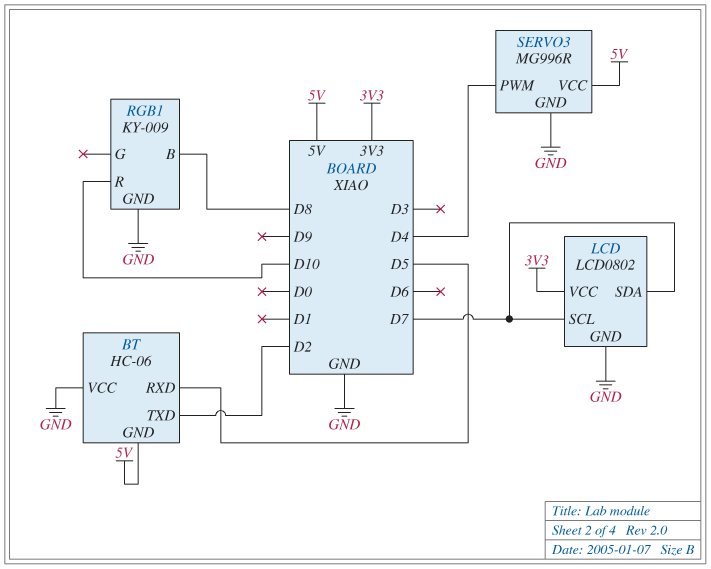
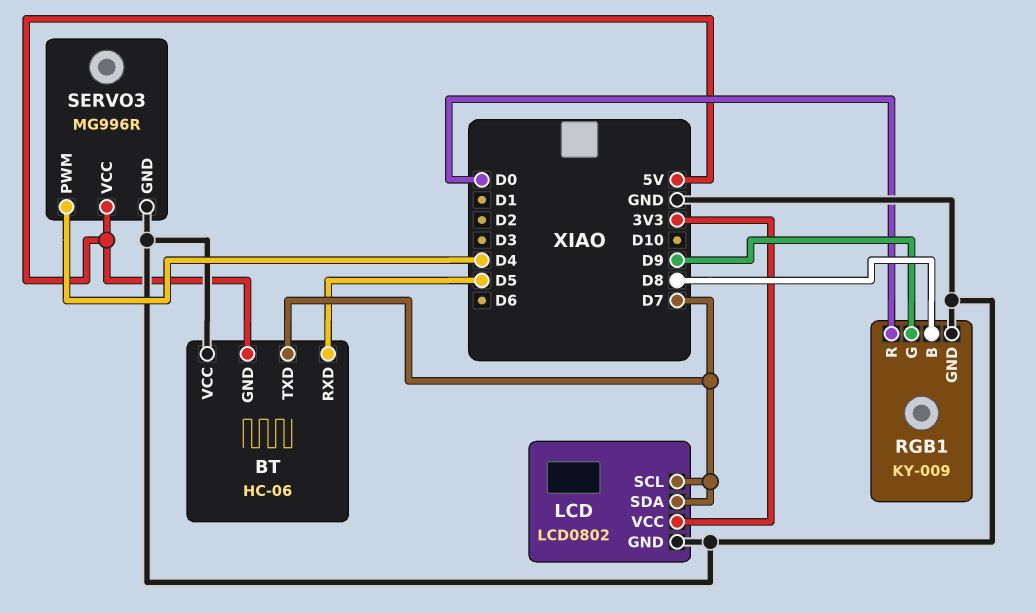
BT pin TXD: D2 -> D7
RGB1 pin G: none -> D9
RGB1 pin R: D10 -> D0

